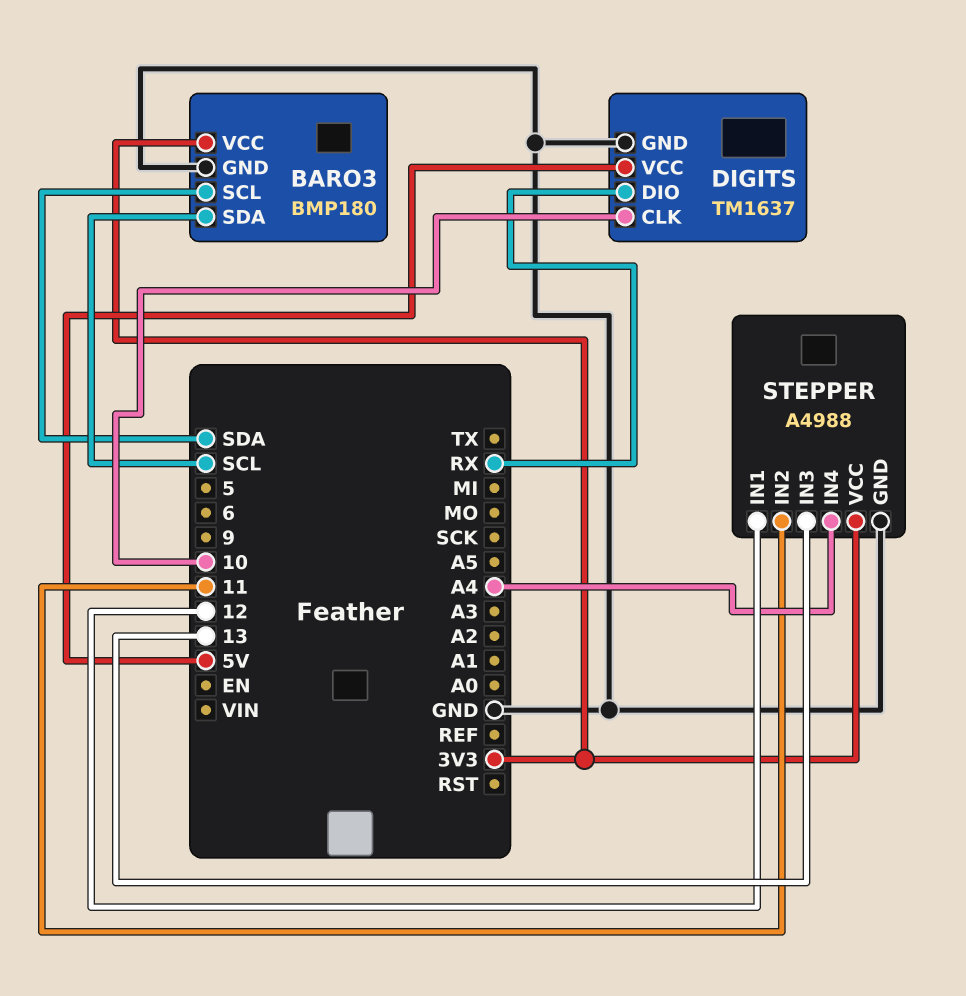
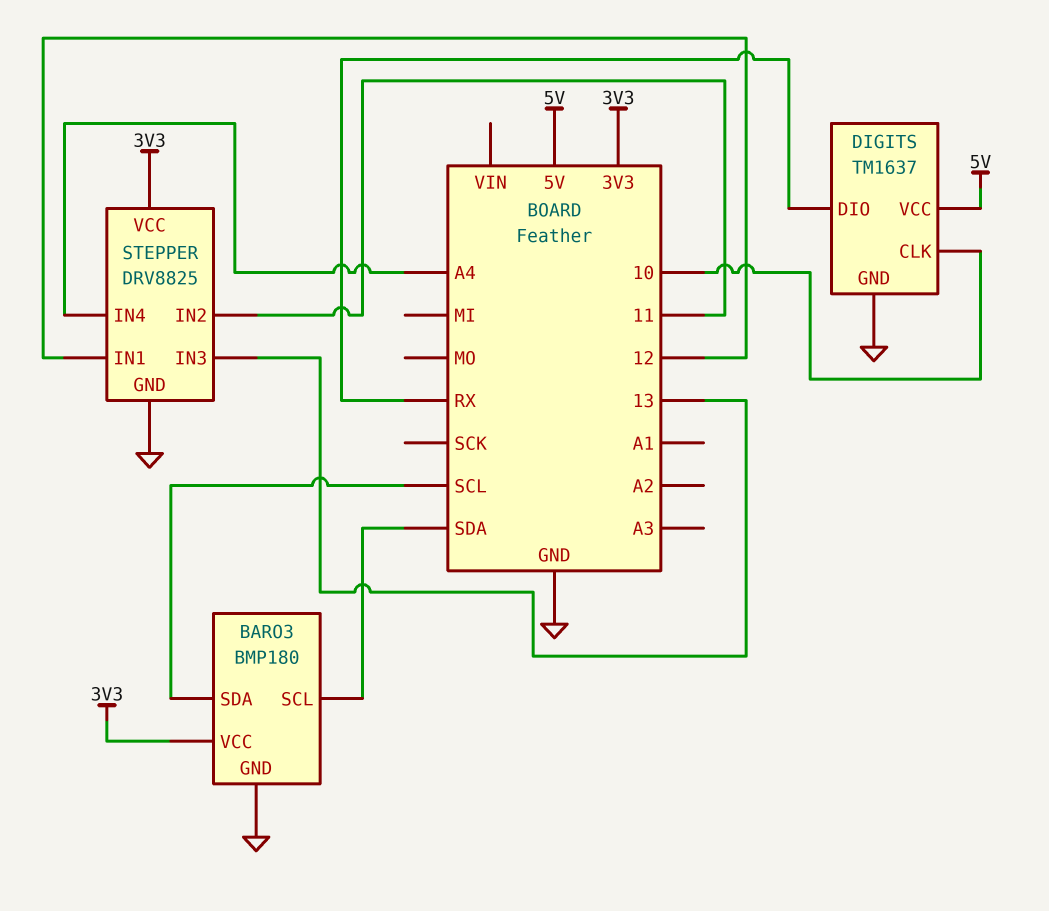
STEPPER: A4988 -> DRV8825

